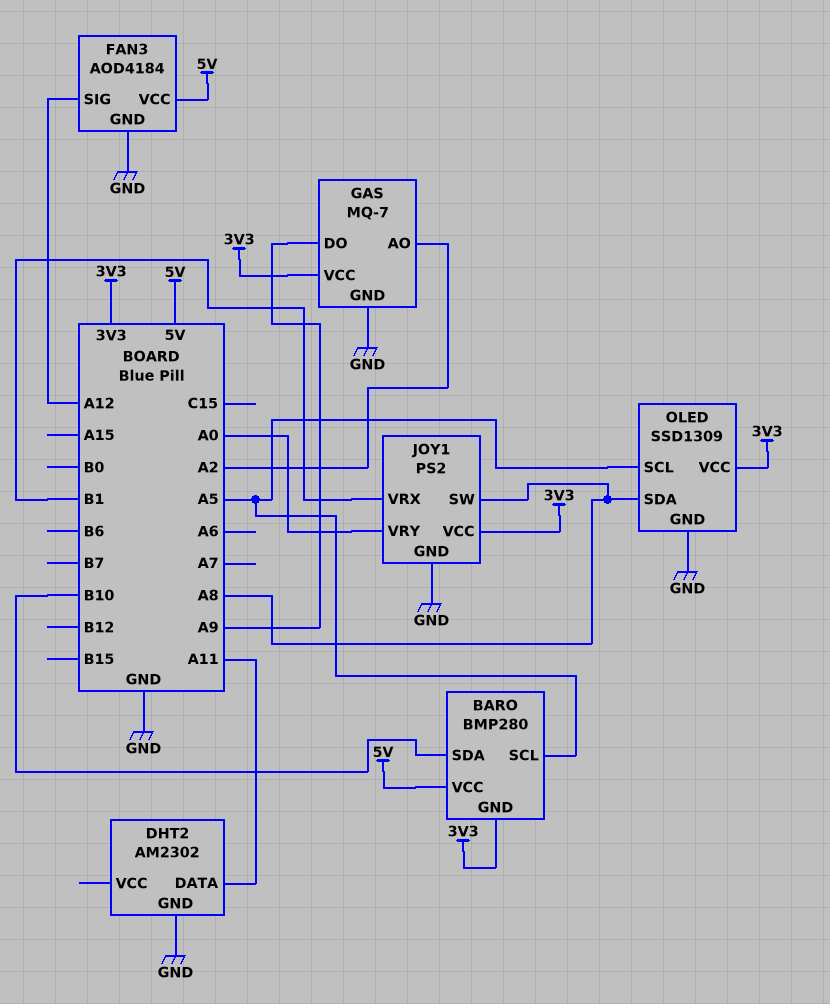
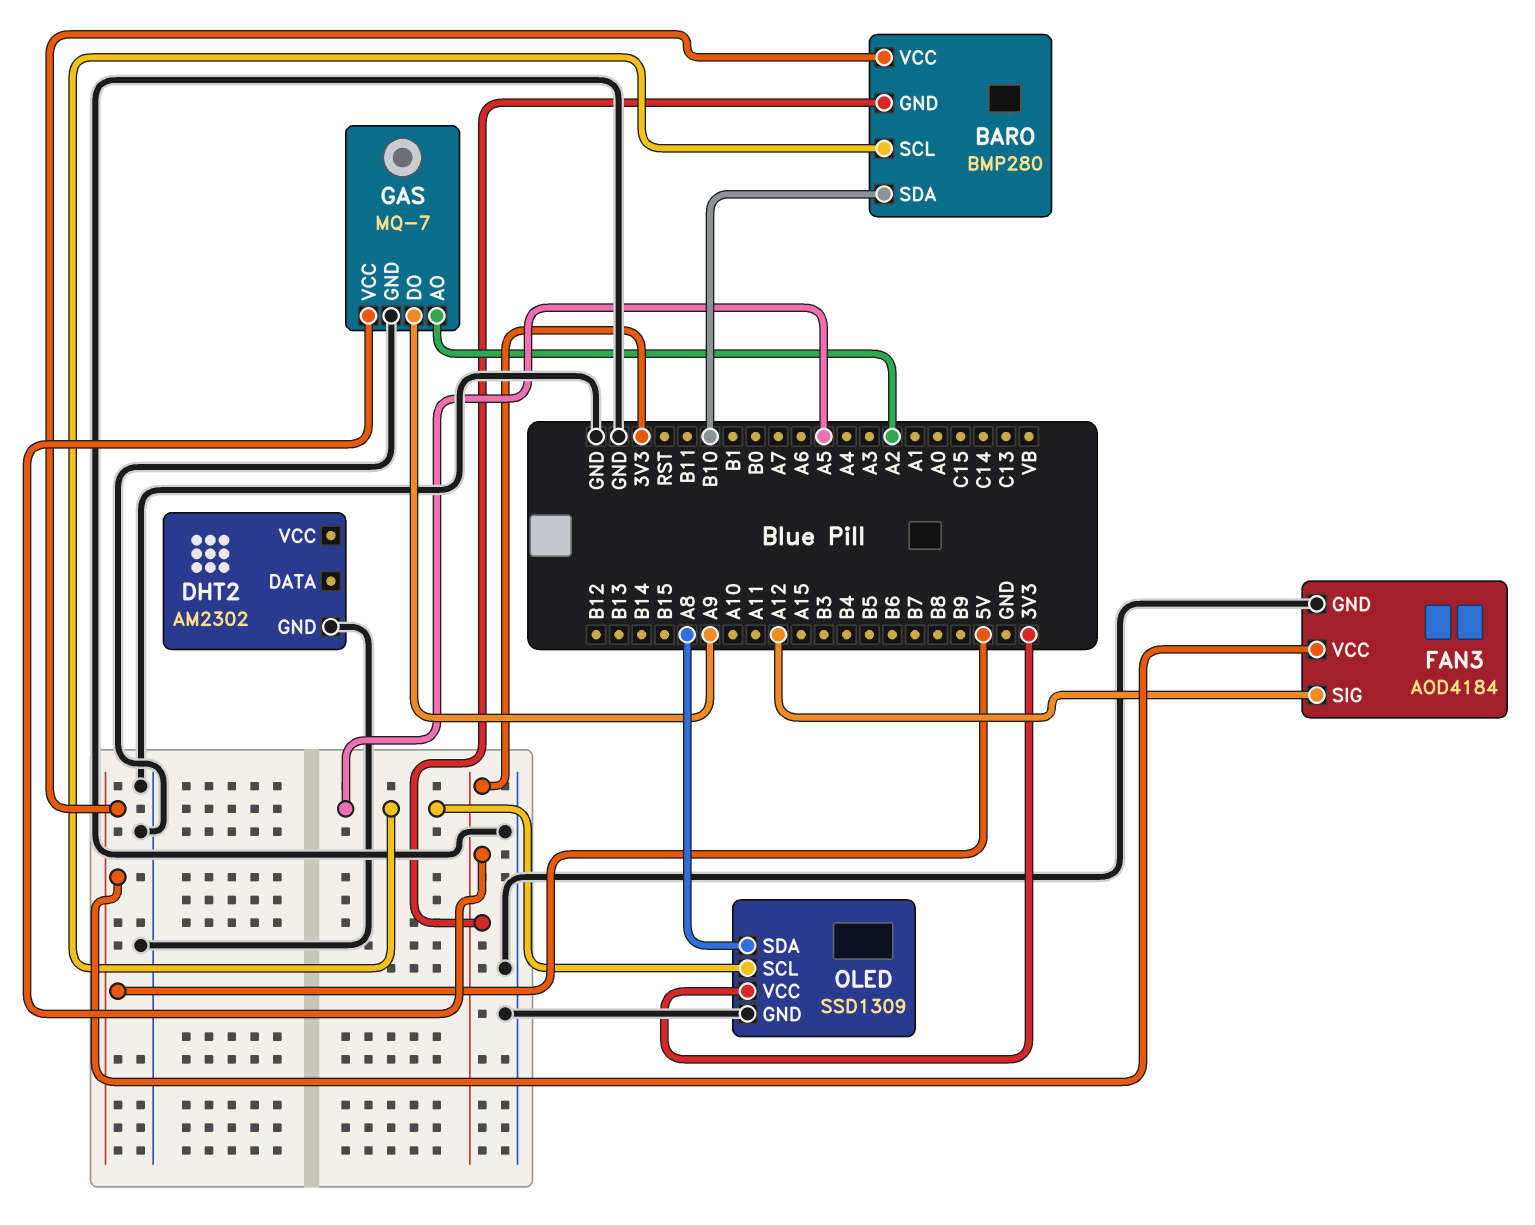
DHT2 pin DATA: A11 -> none
JOY1: PS2 -> none
JOY1 pin GND: GND -> none
JOY1 pin SW: A8 -> none
JOY1 pin VCC: 3V3 -> none
JOY1 pin VRX: B1 -> none
JOY1 pin VRY: A0 -> none

